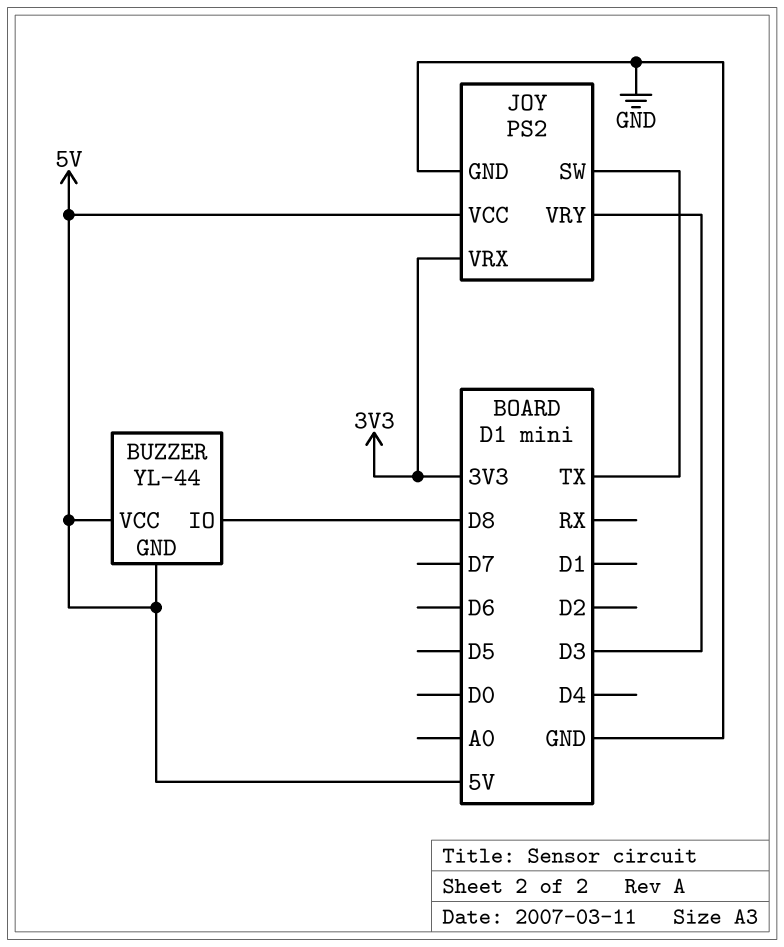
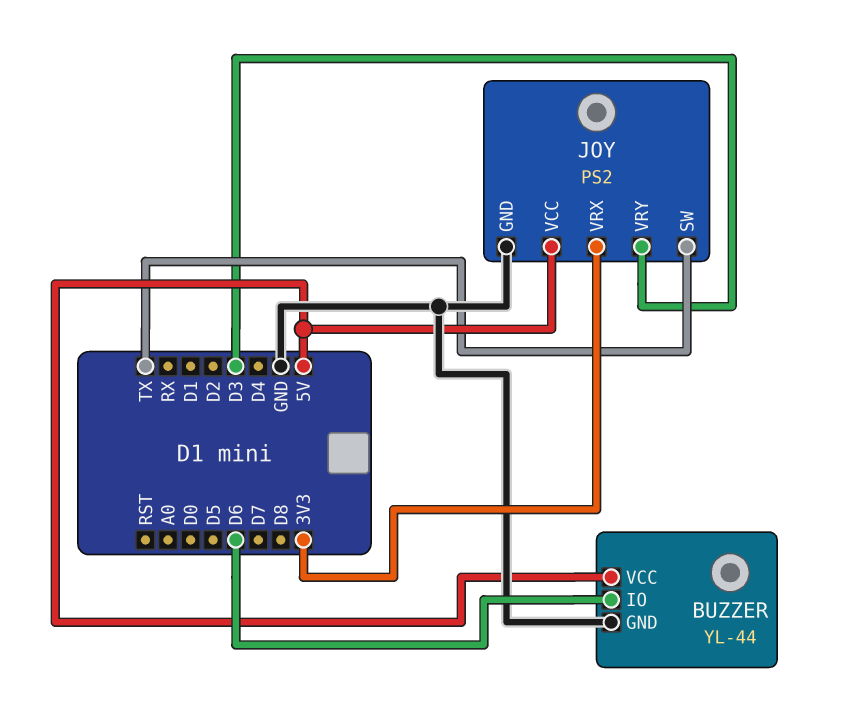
BUZZER pin GND: 5V -> GND
BUZZER pin IO: D8 -> D6

